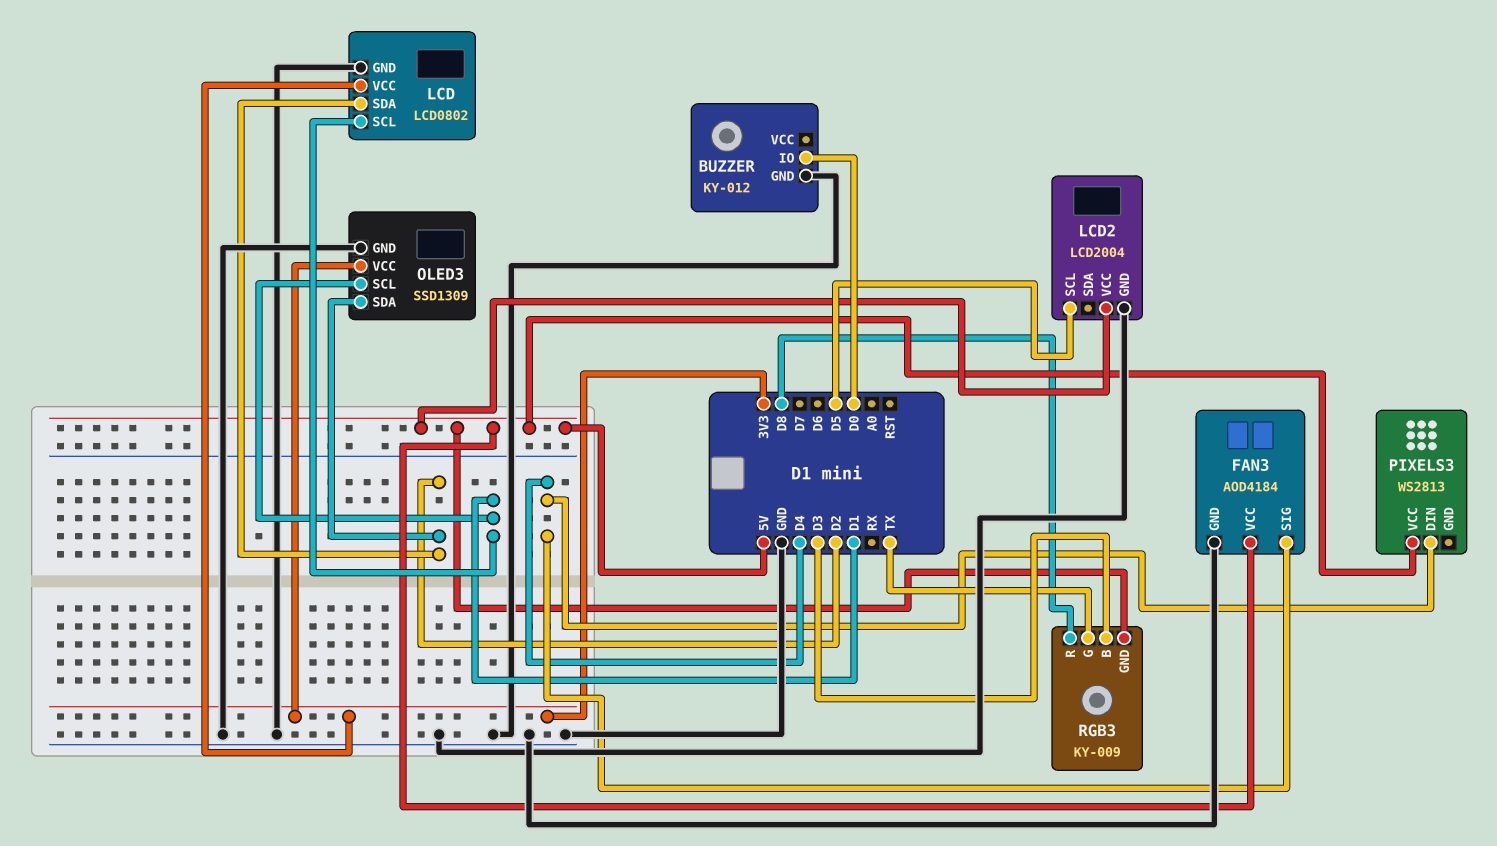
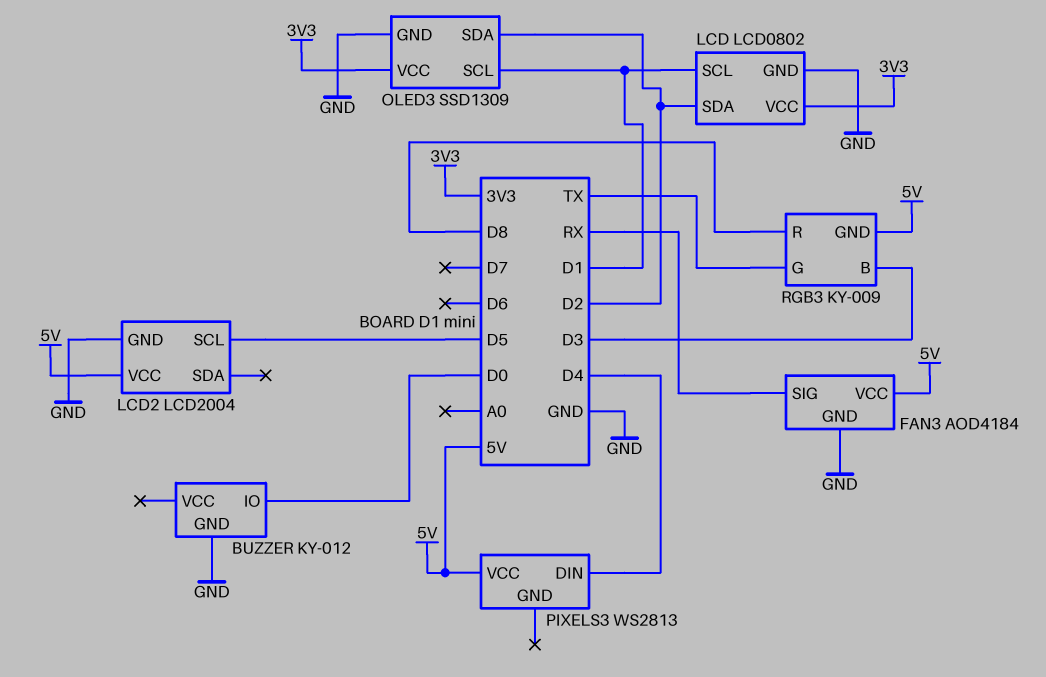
FAN3 pin SIG: D4 -> RX

